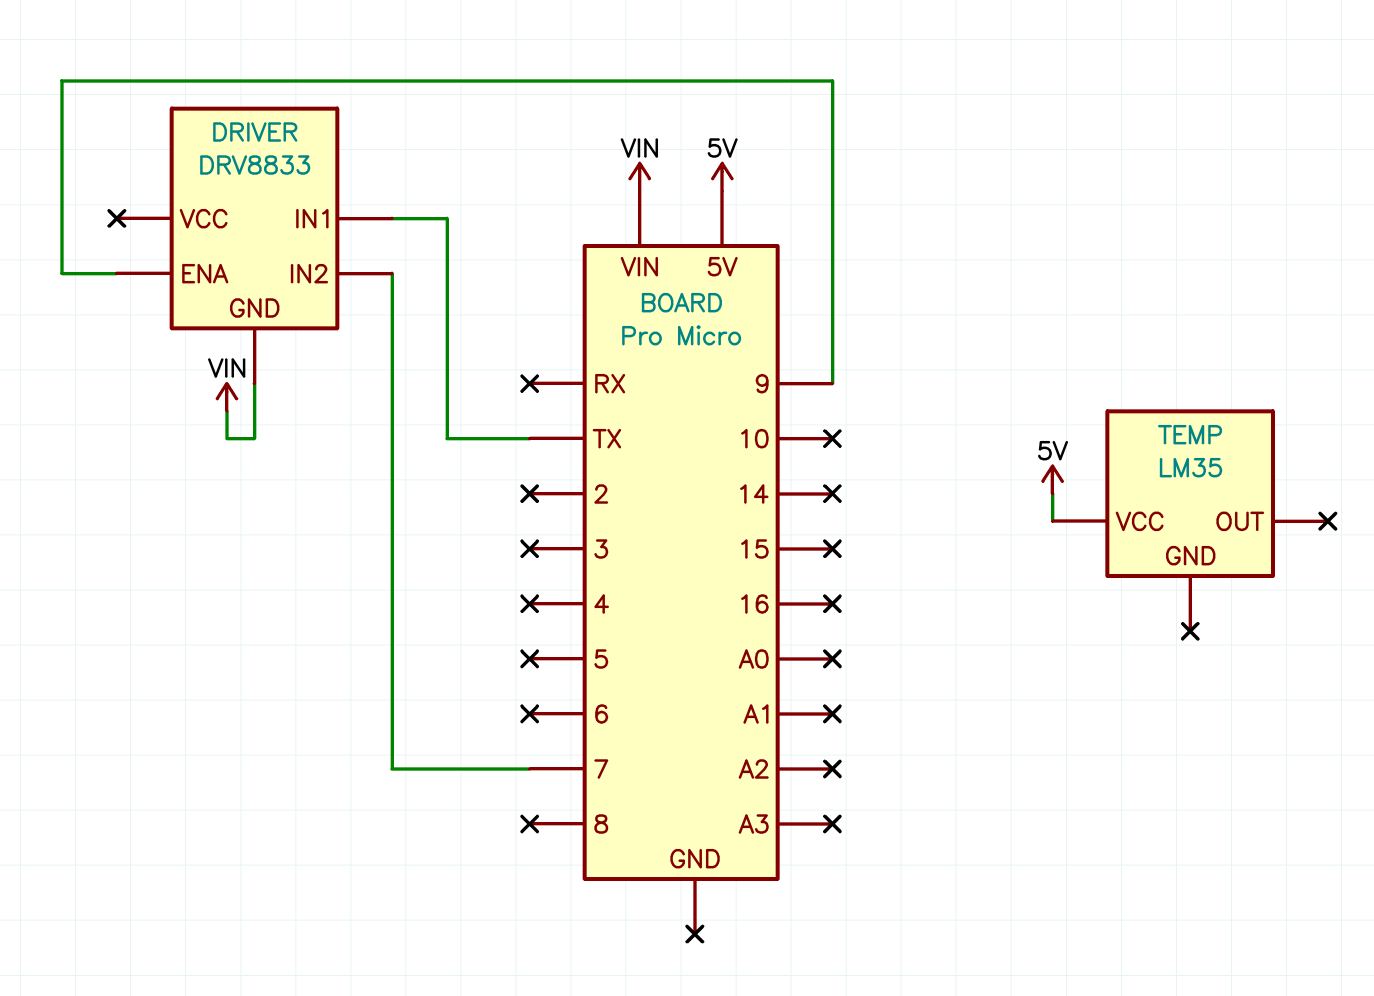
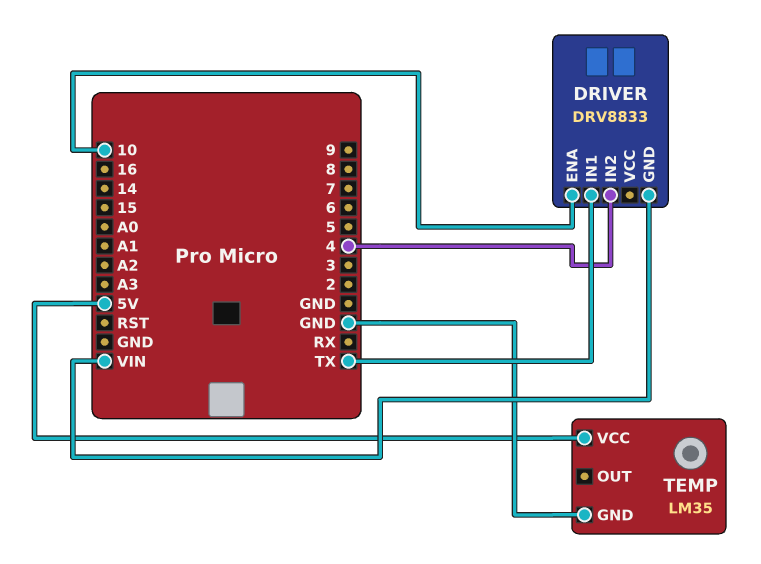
DRIVER pin ENA: 9 -> 10
DRIVER pin IN2: 7 -> 4
TEMP pin GND: none -> GND

